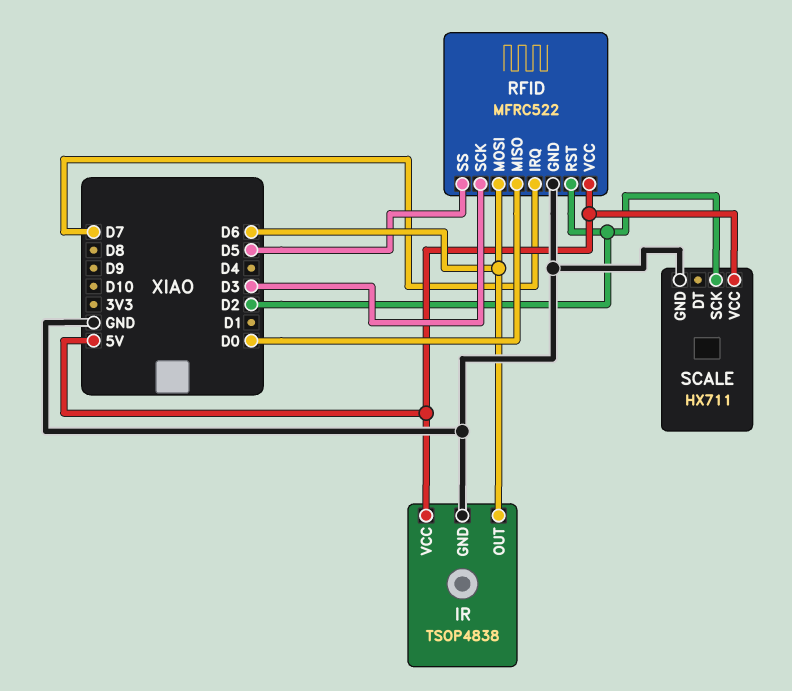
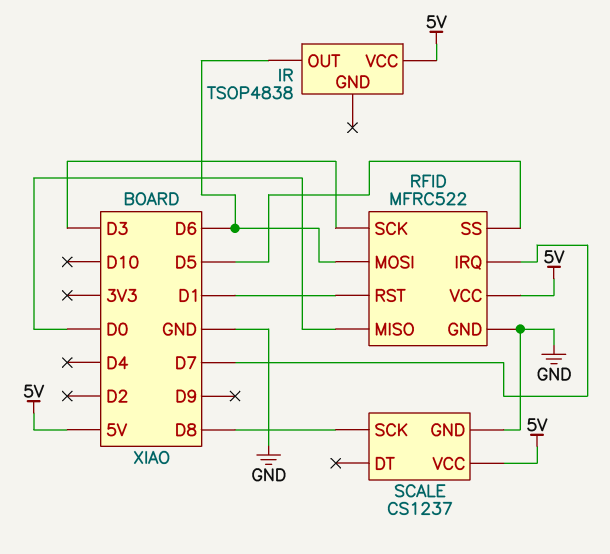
IR pin GND: GND -> none
RFID pin RST: D2 -> D1
SCALE: HX711 -> CS1237
SCALE pin SCK: D2 -> D8

